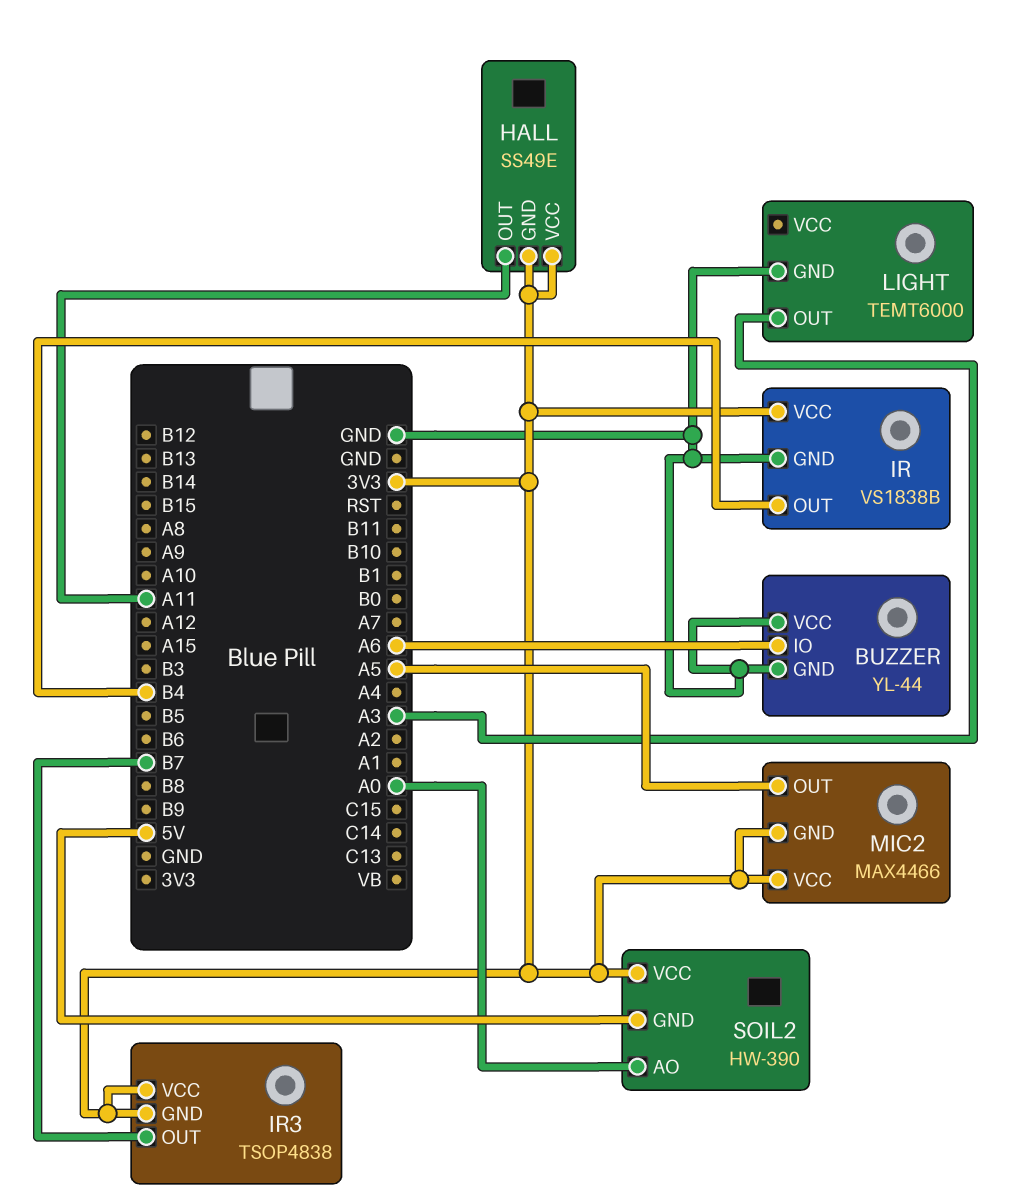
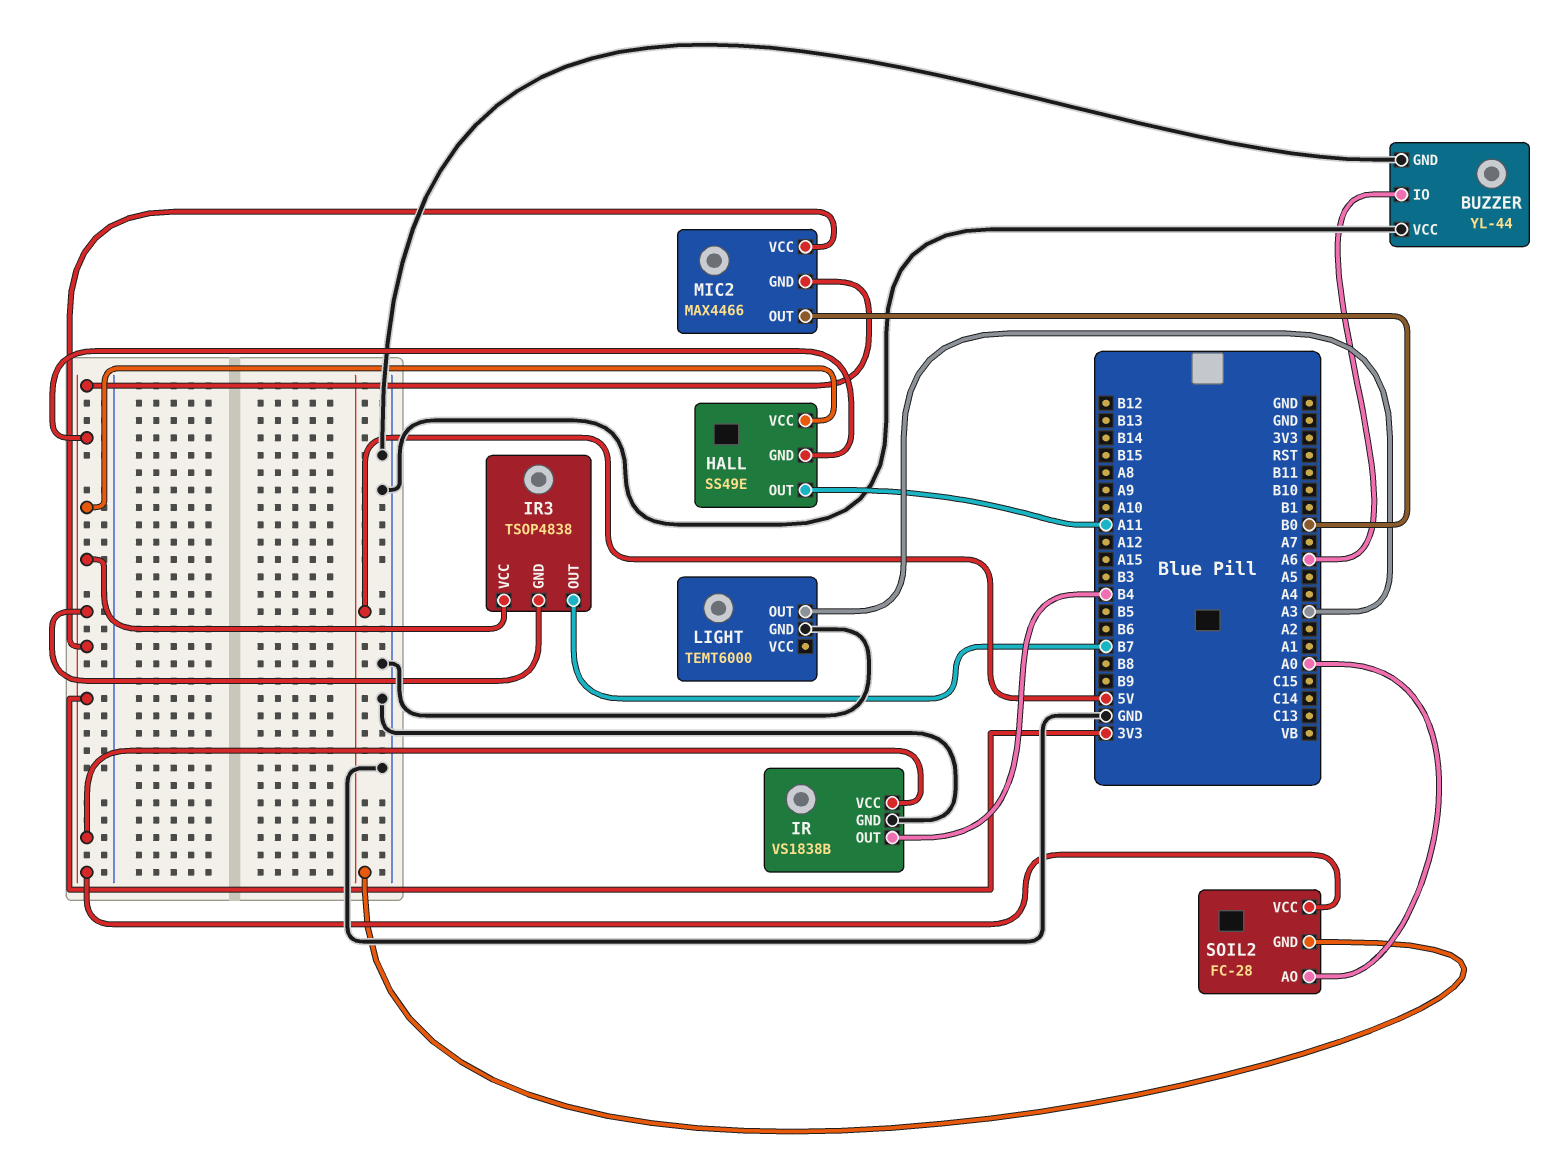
MIC2 pin OUT: A5 -> B0
SOIL2: HW-390 -> FC-28

